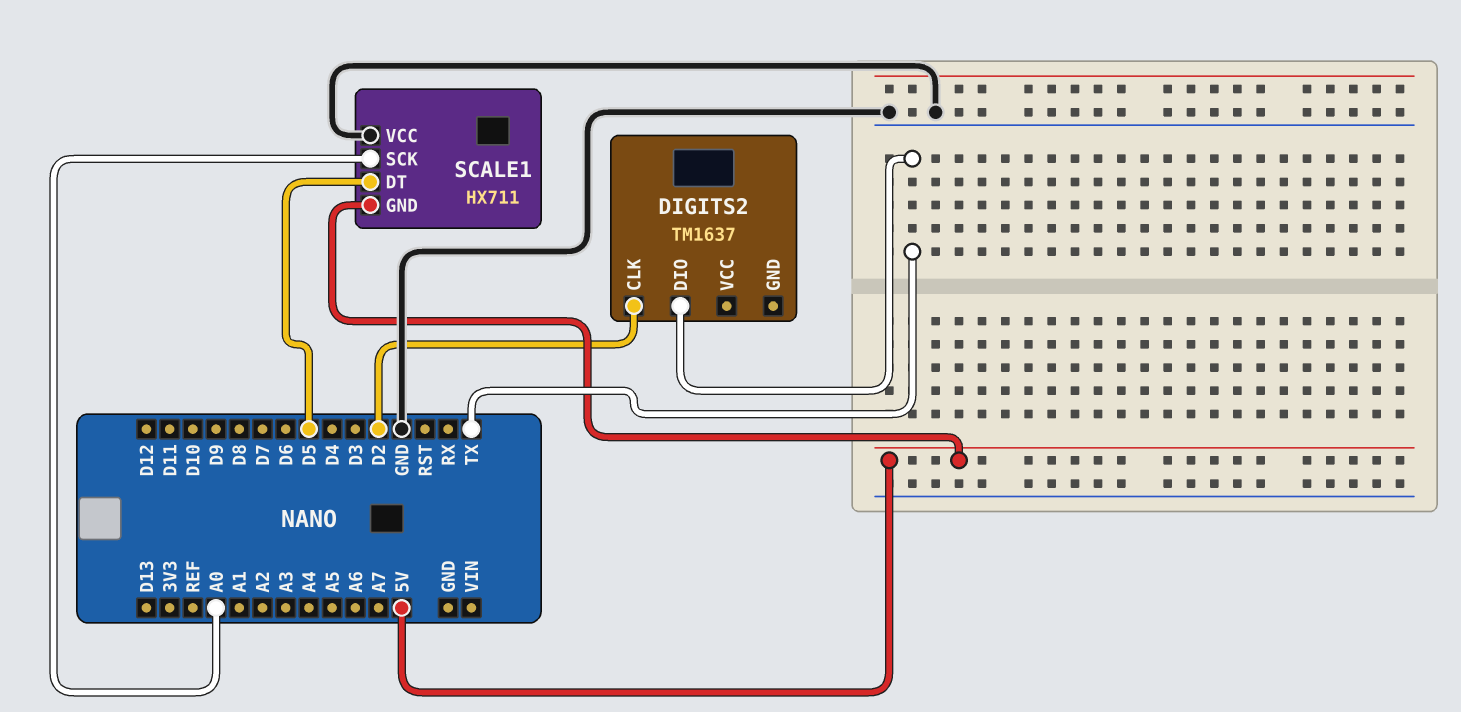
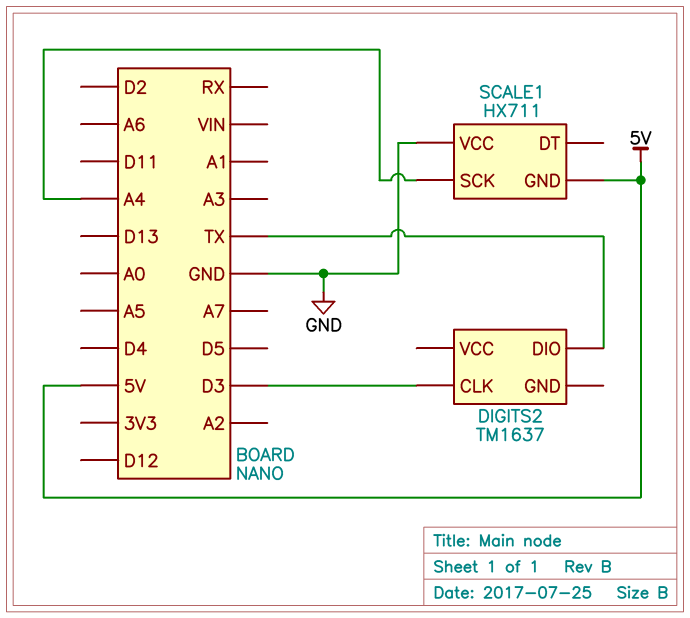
DIGITS2 pin CLK: D2 -> D3
SCALE1 pin DT: D5 -> none
SCALE1 pin SCK: A0 -> A4

